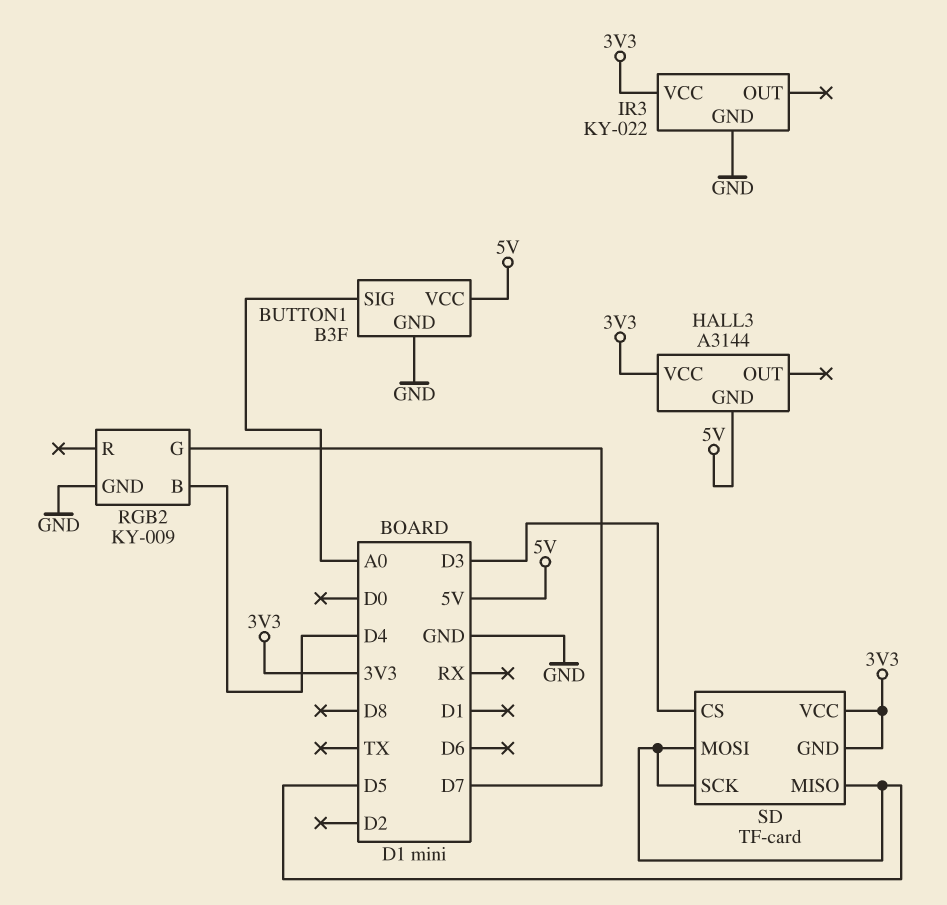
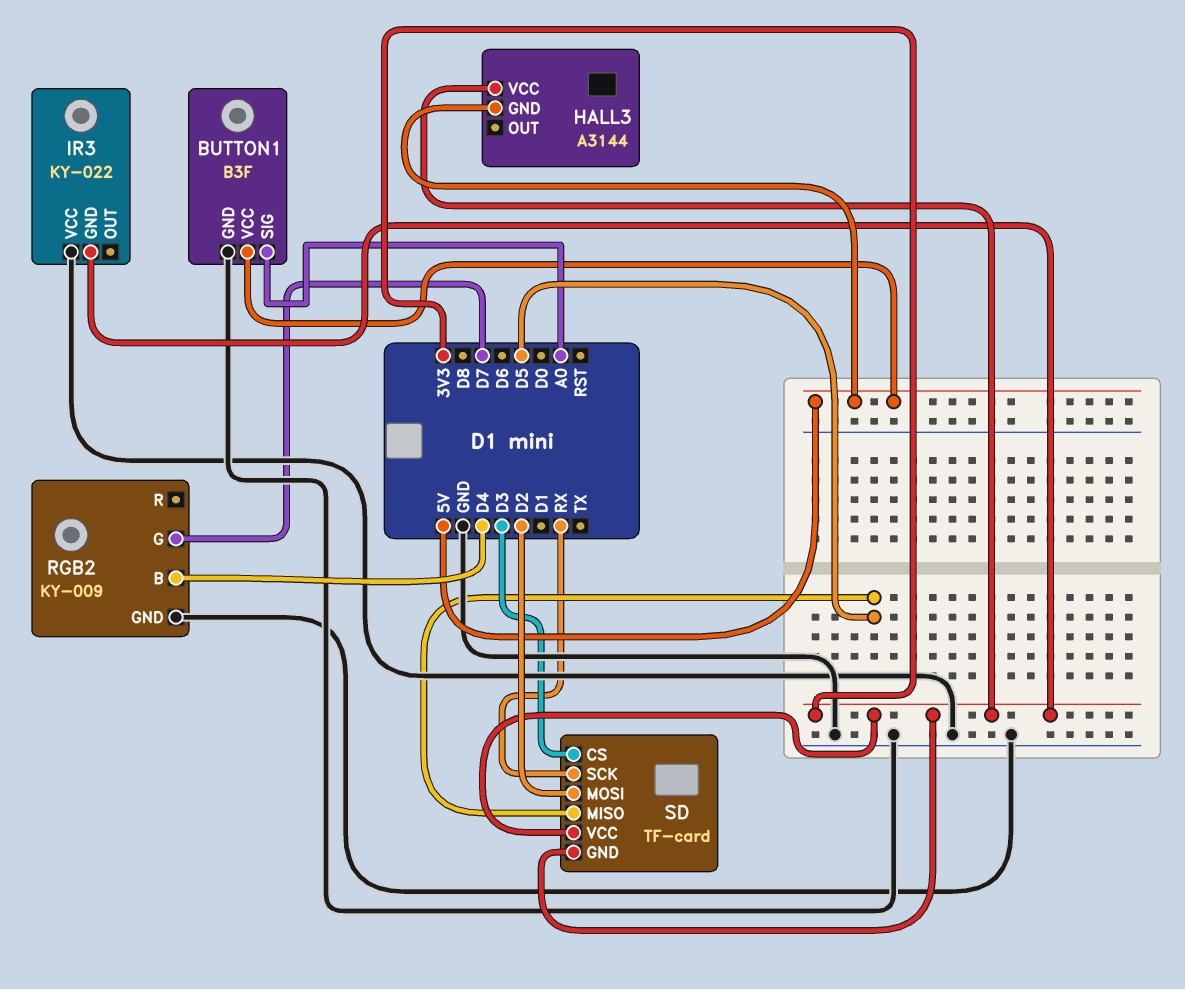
IR3 pin GND: GND -> 3V3
IR3 pin VCC: 3V3 -> GND
SD pin MOSI: D5 -> D2
SD pin SCK: D5 -> RX

